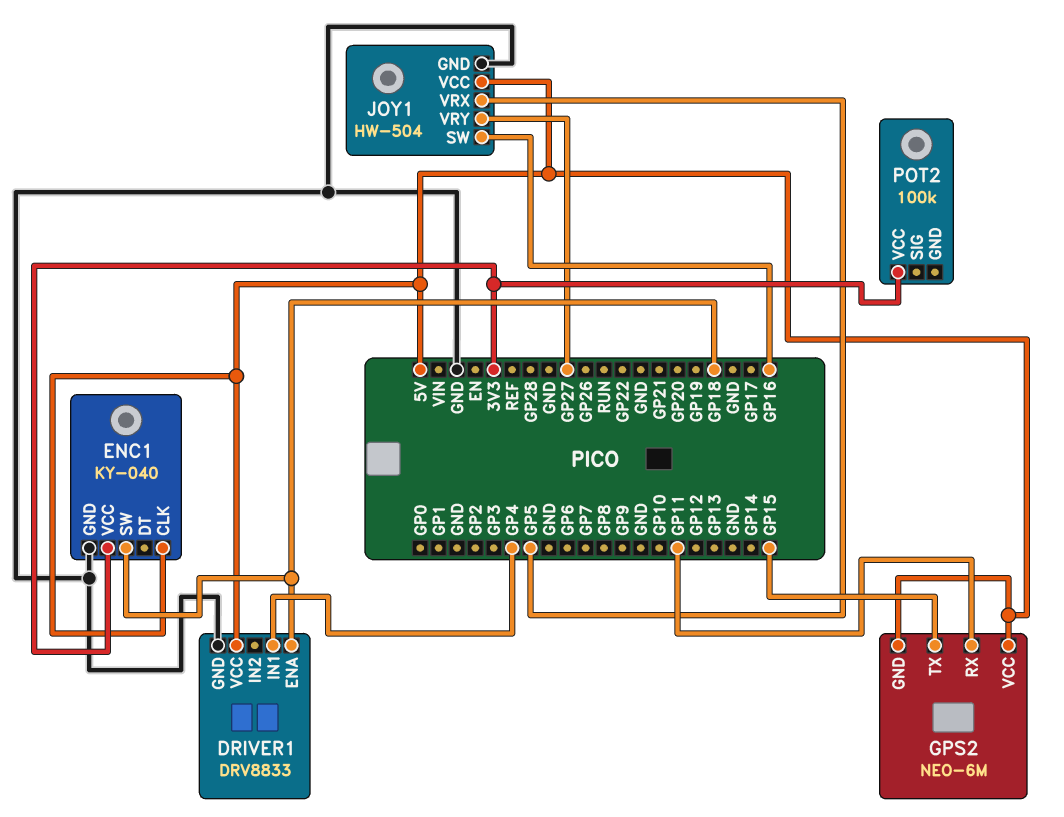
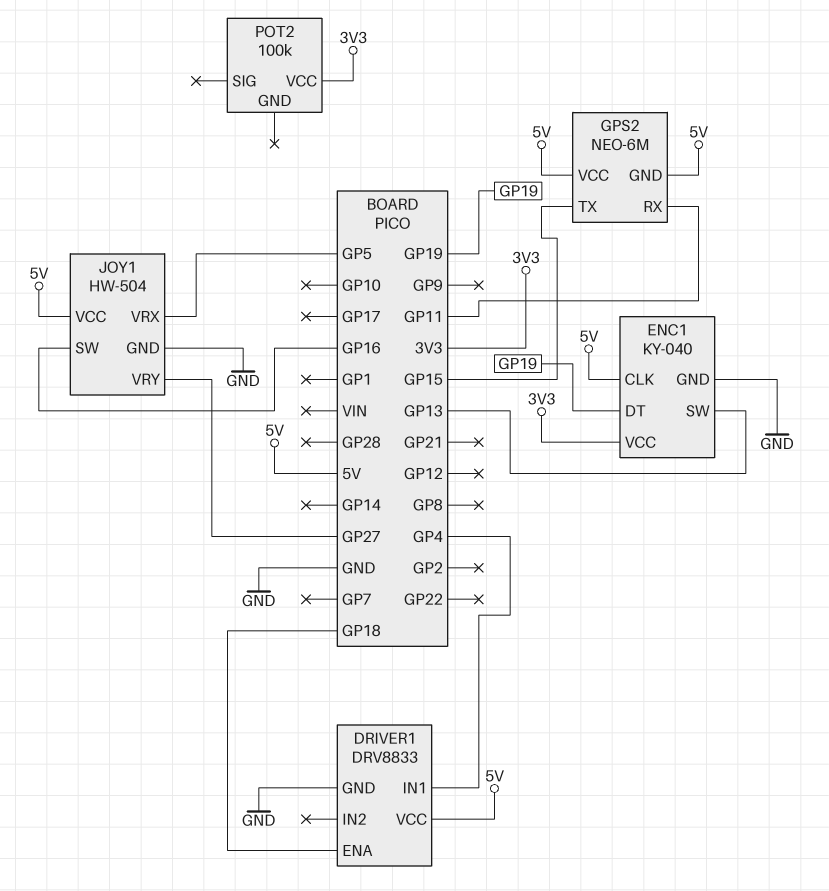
ENC1 pin DT: none -> GP19
ENC1 pin SW: GP18 -> GP13

